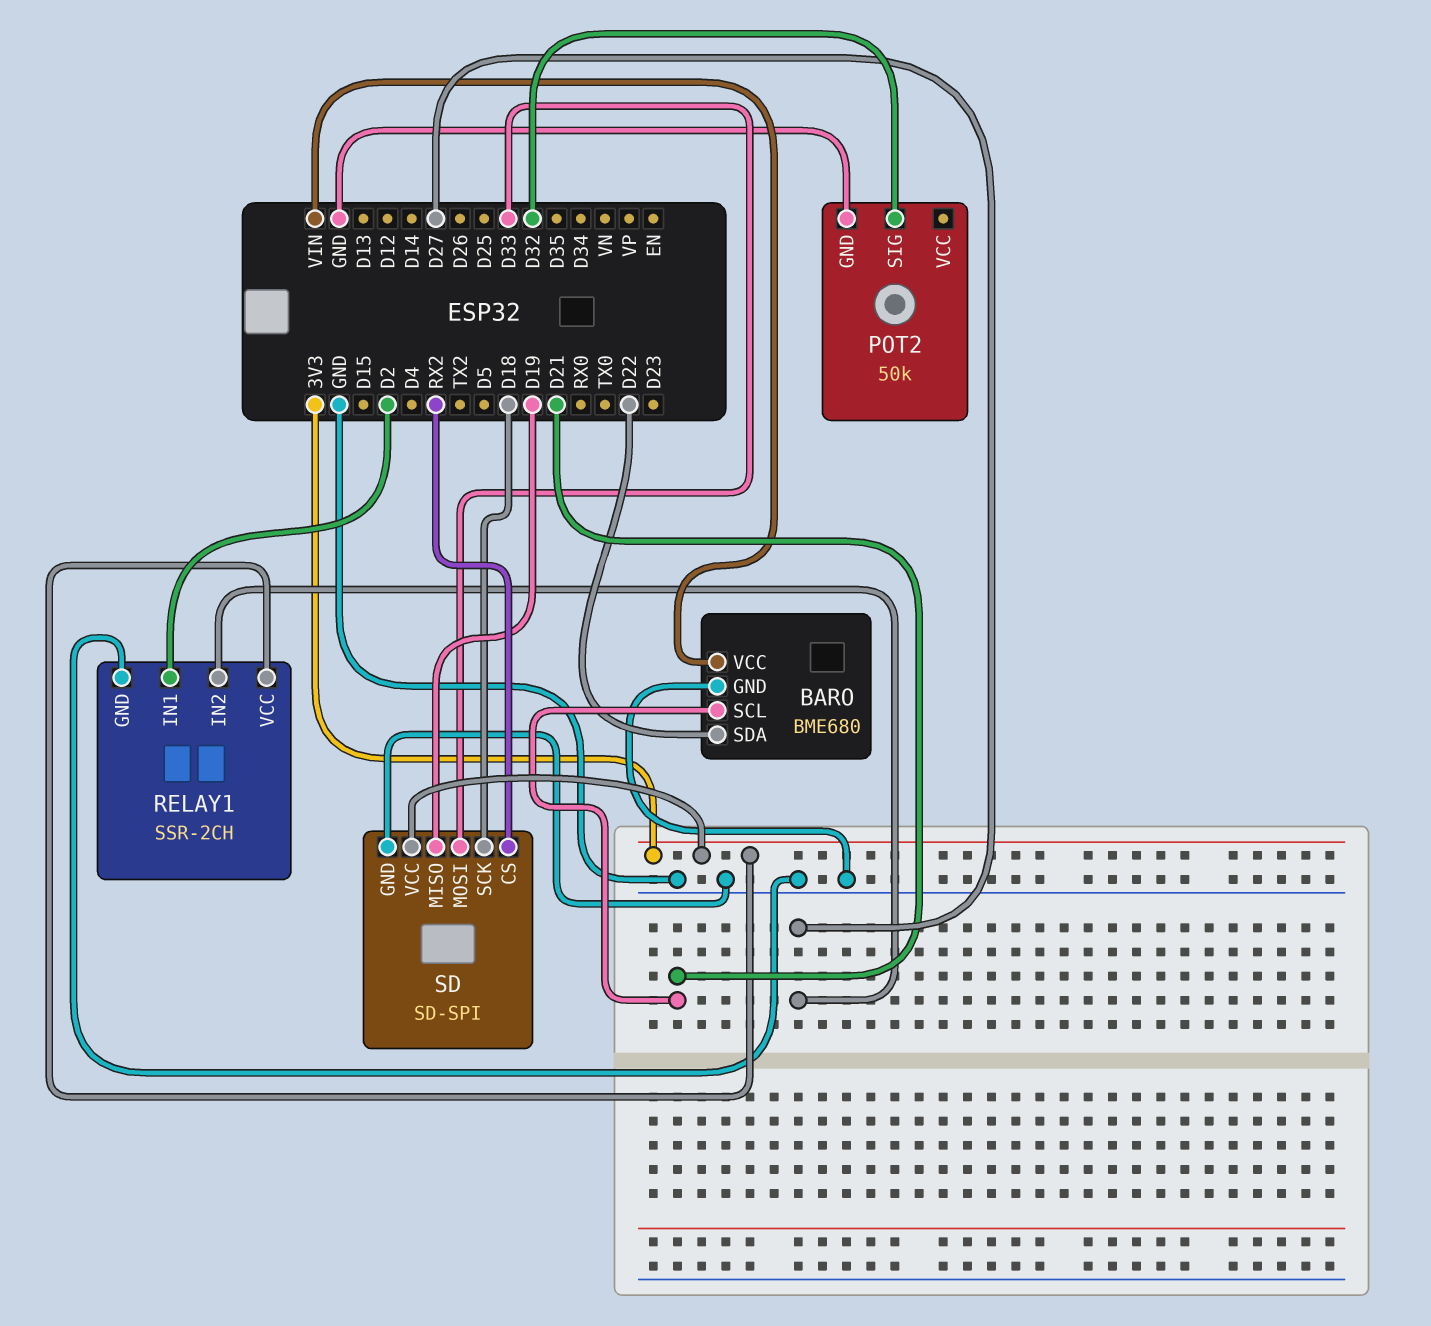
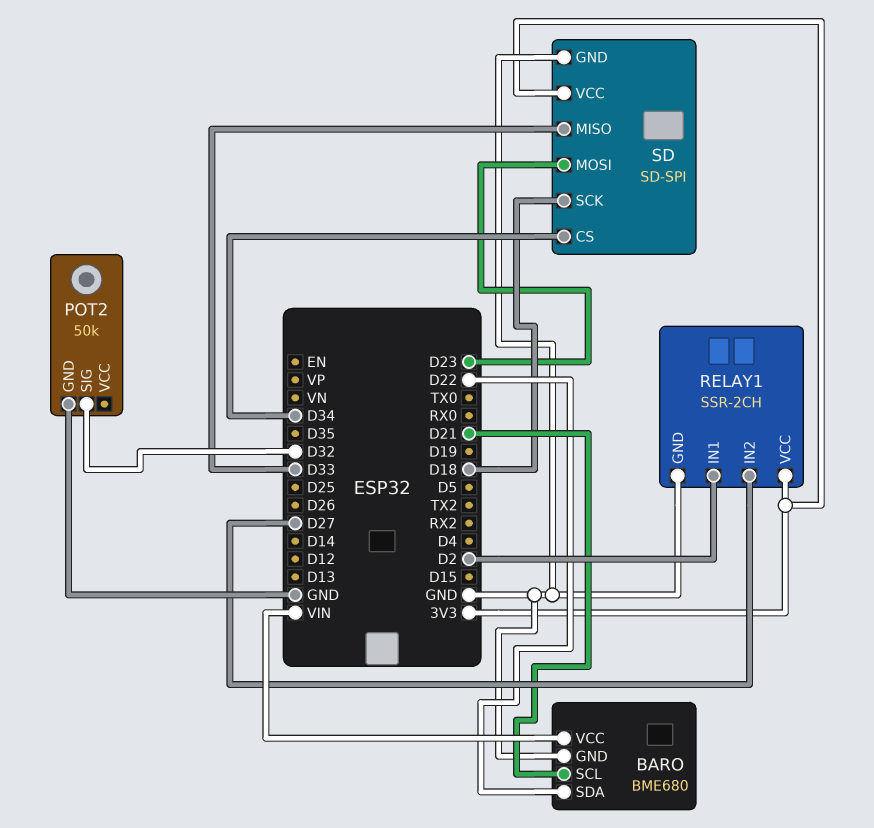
SD pin CS: RX2 -> D34
SD pin MISO: D19 -> D33
SD pin MOSI: D33 -> D23

